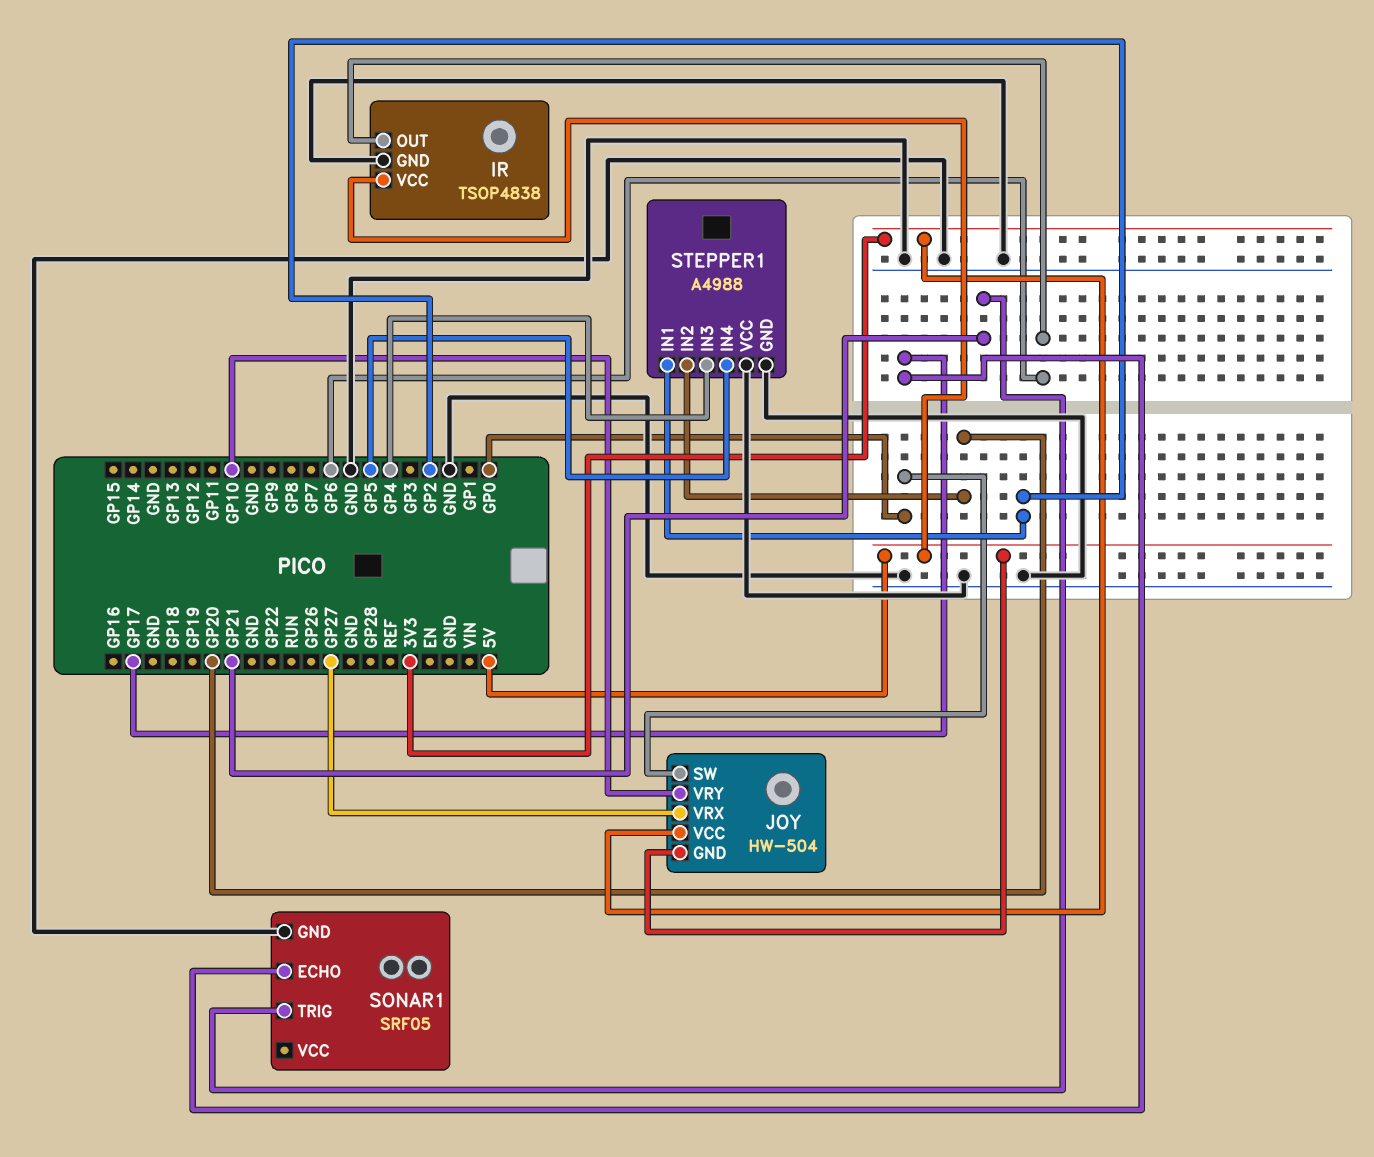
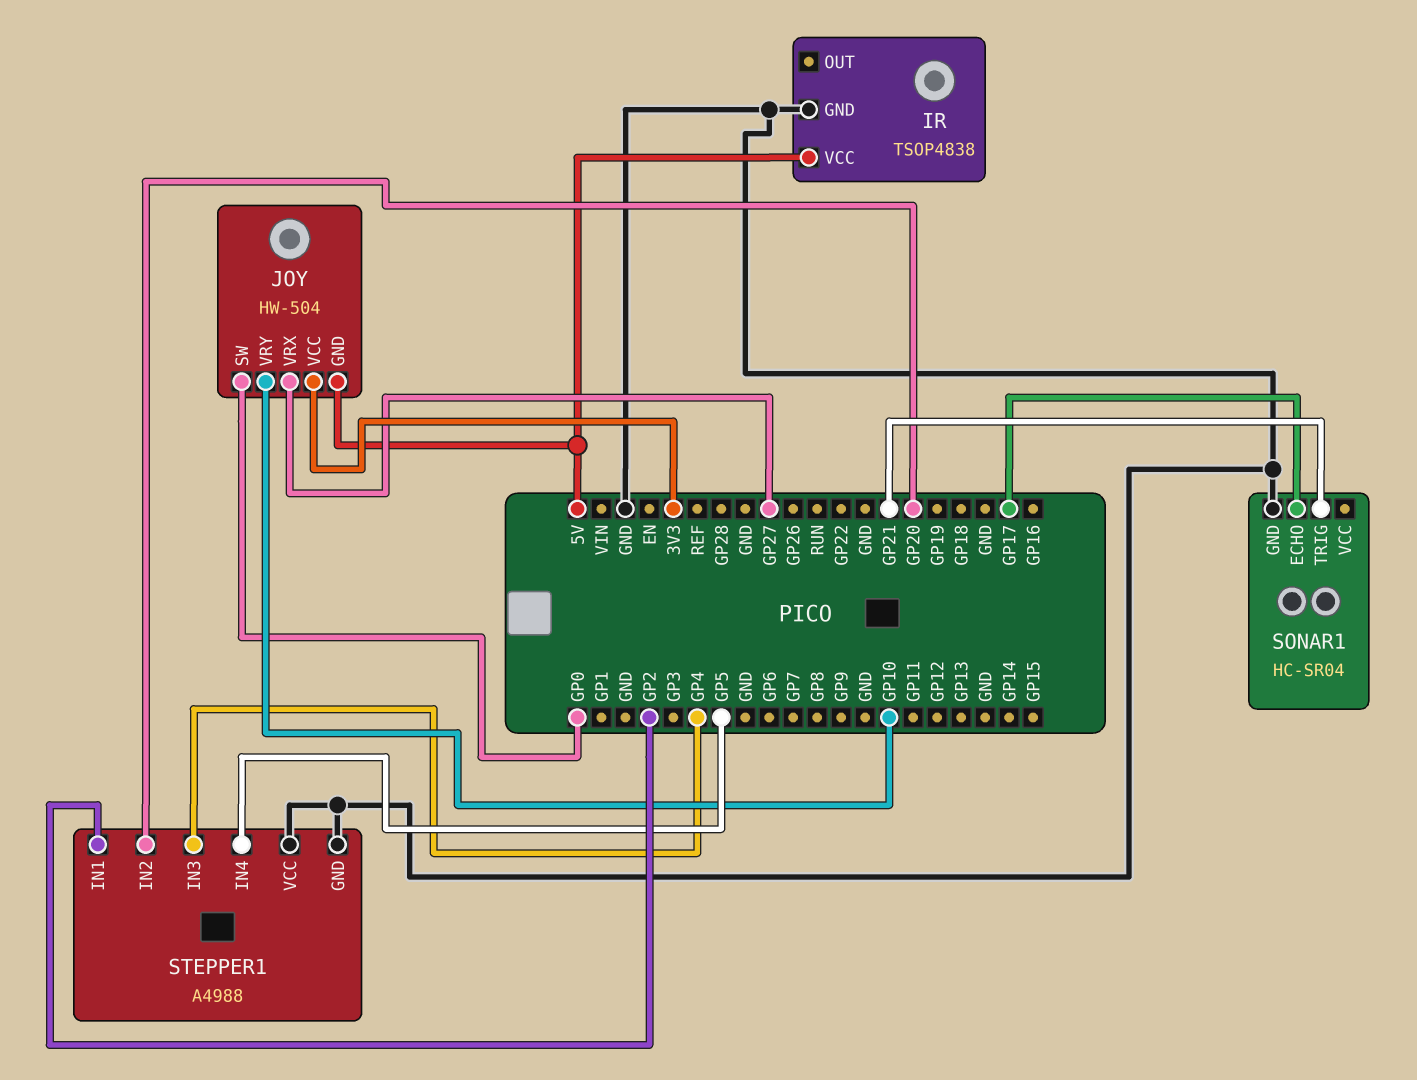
IR pin OUT: GP6 -> none
SONAR1: SRF05 -> HC-SR04

